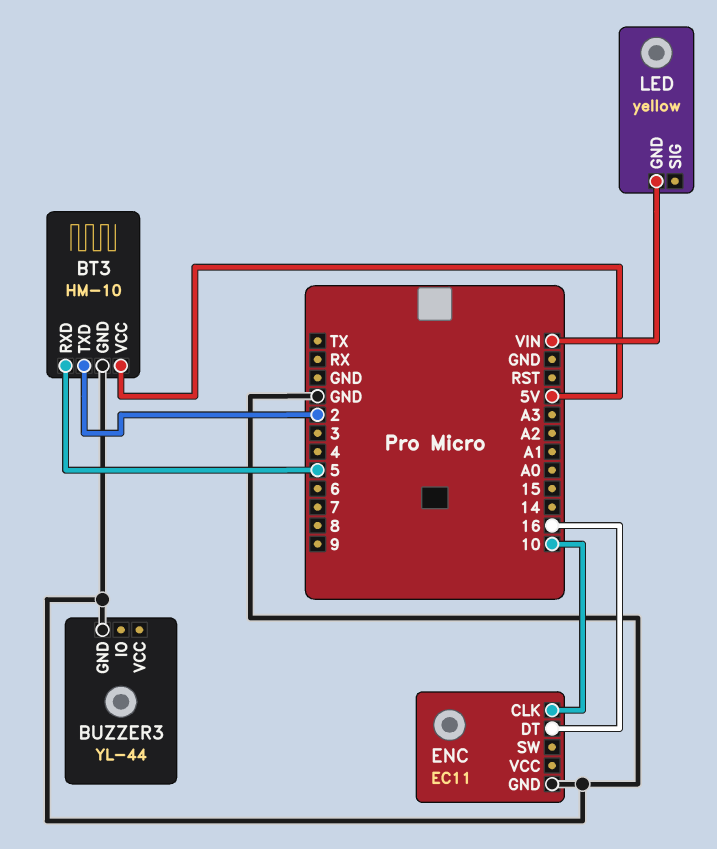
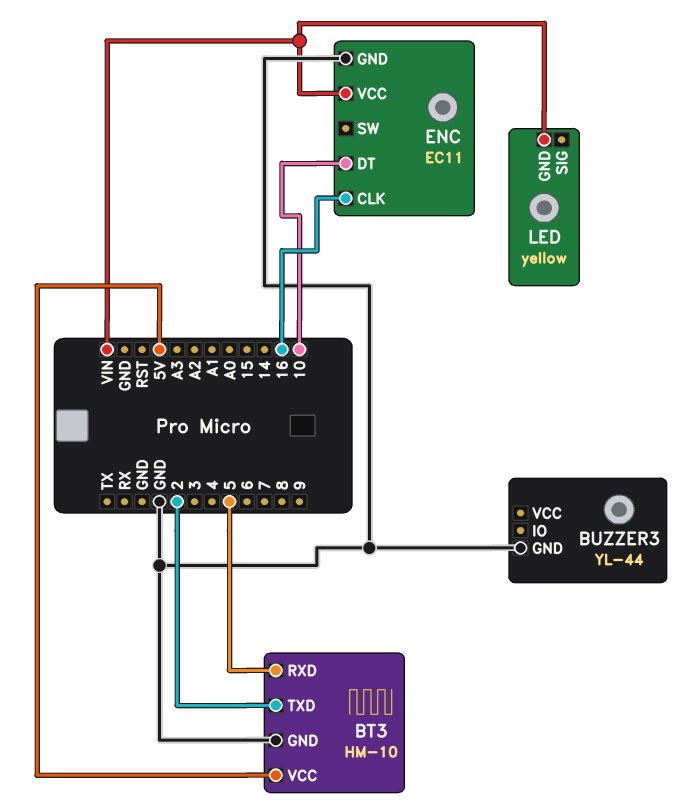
ENC pin CLK: 10 -> 16
ENC pin DT: 16 -> 10
ENC pin VCC: none -> VIN

